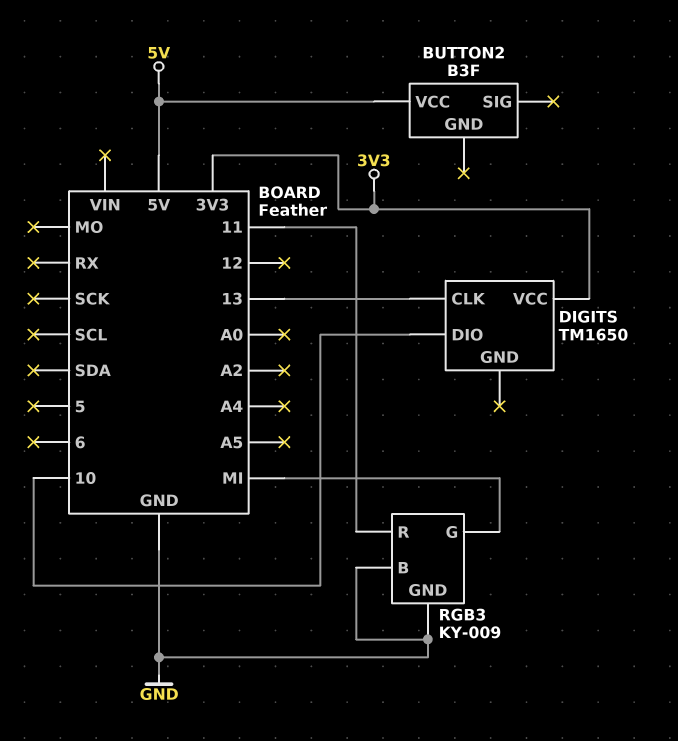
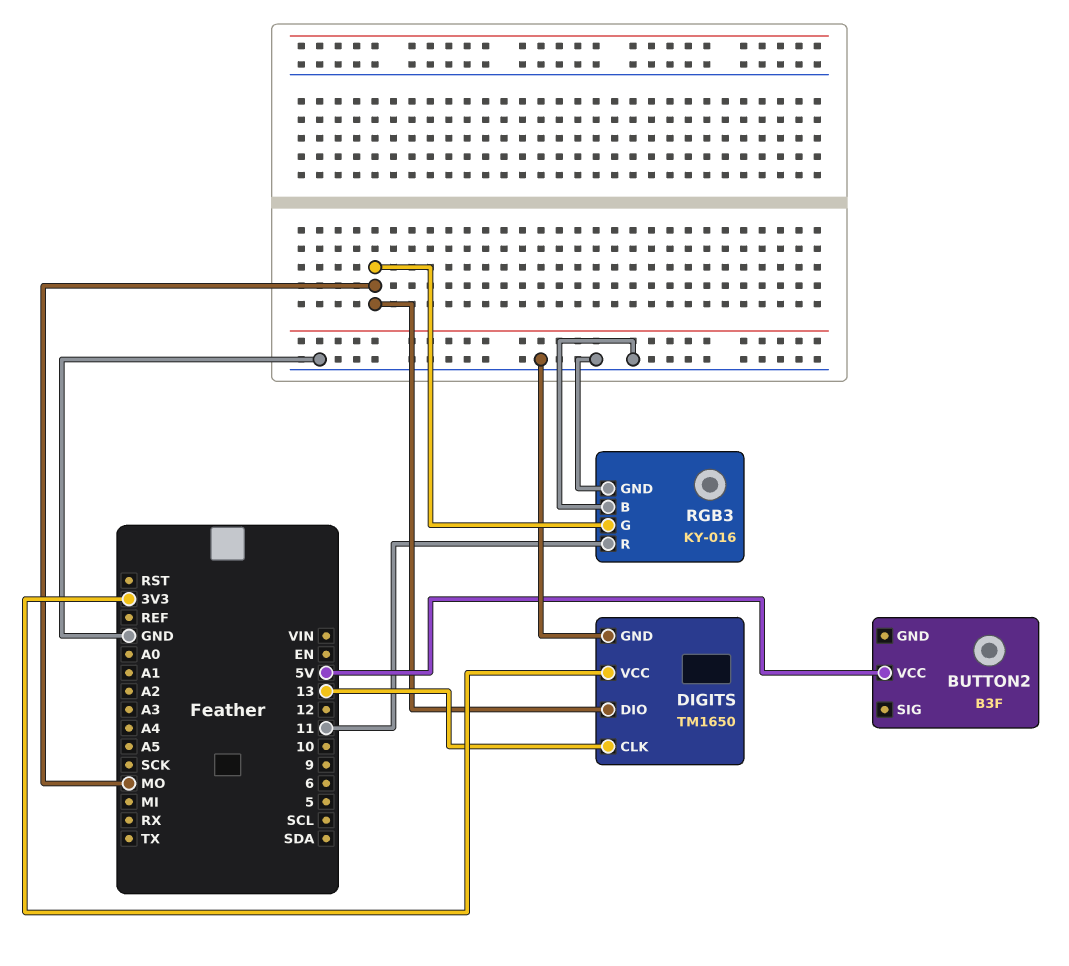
DIGITS pin DIO: 10 -> MO
DIGITS pin GND: none -> GND
RGB3: KY-009 -> KY-016
RGB3 pin G: MI -> MO

